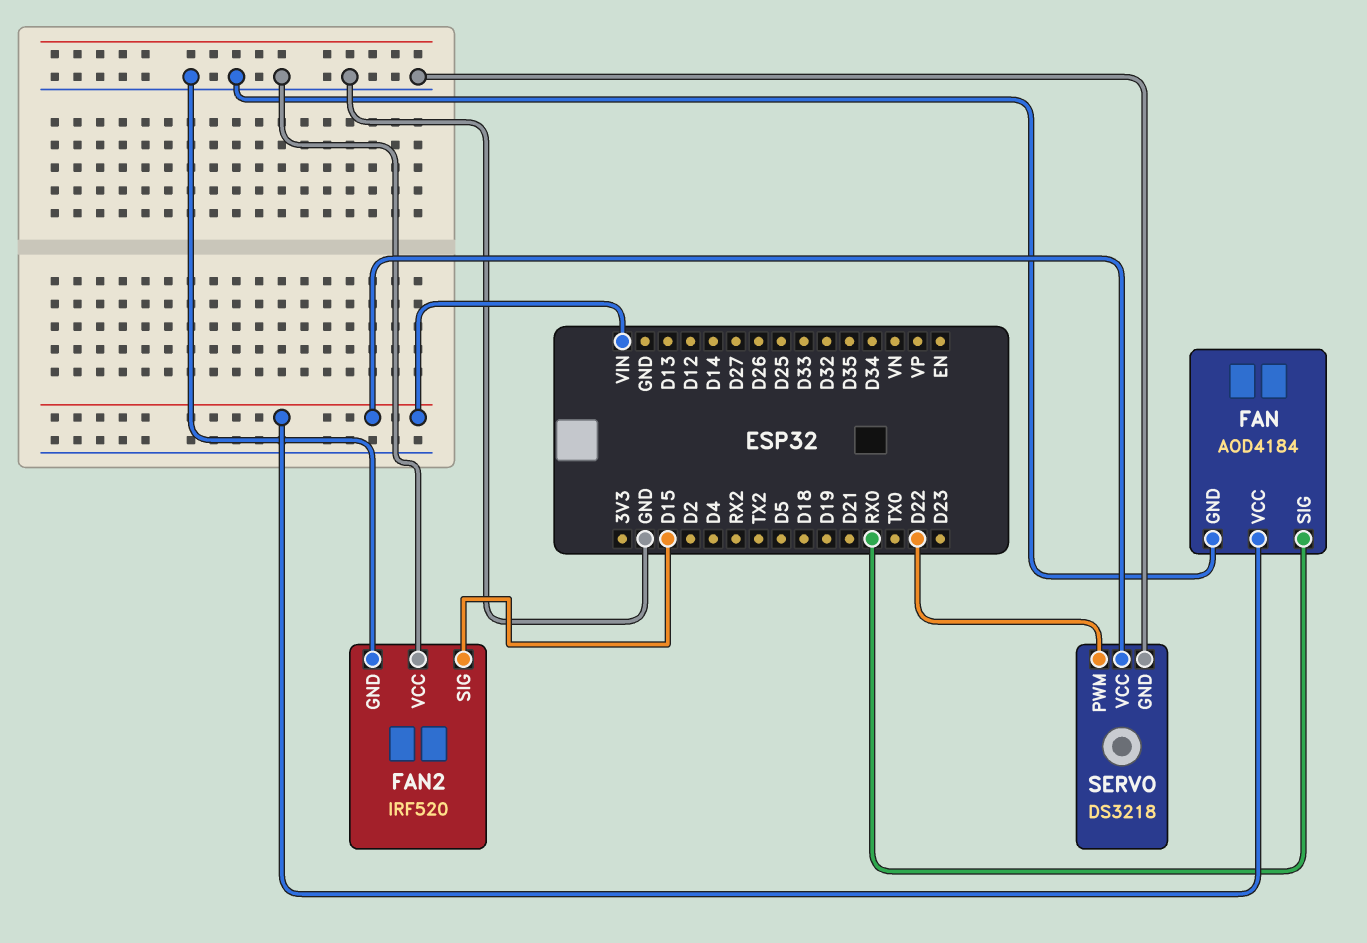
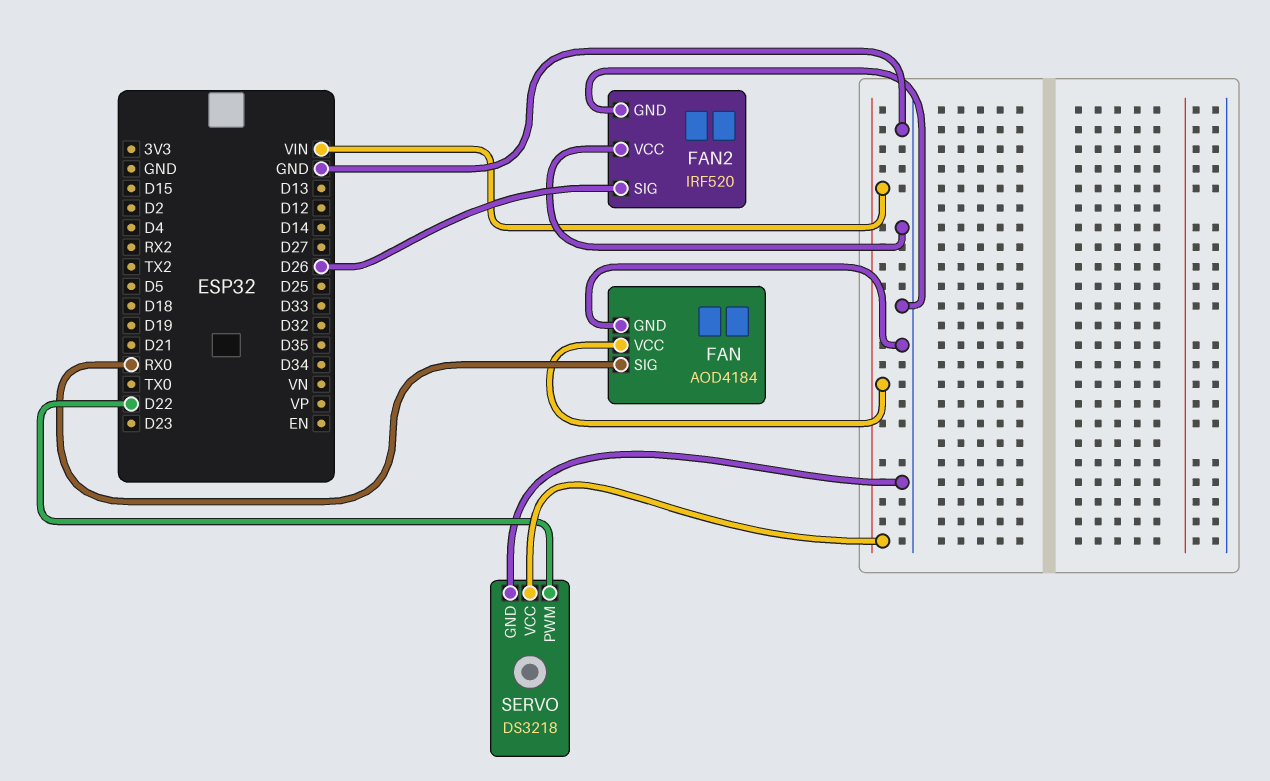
FAN2 pin SIG: D15 -> D26

